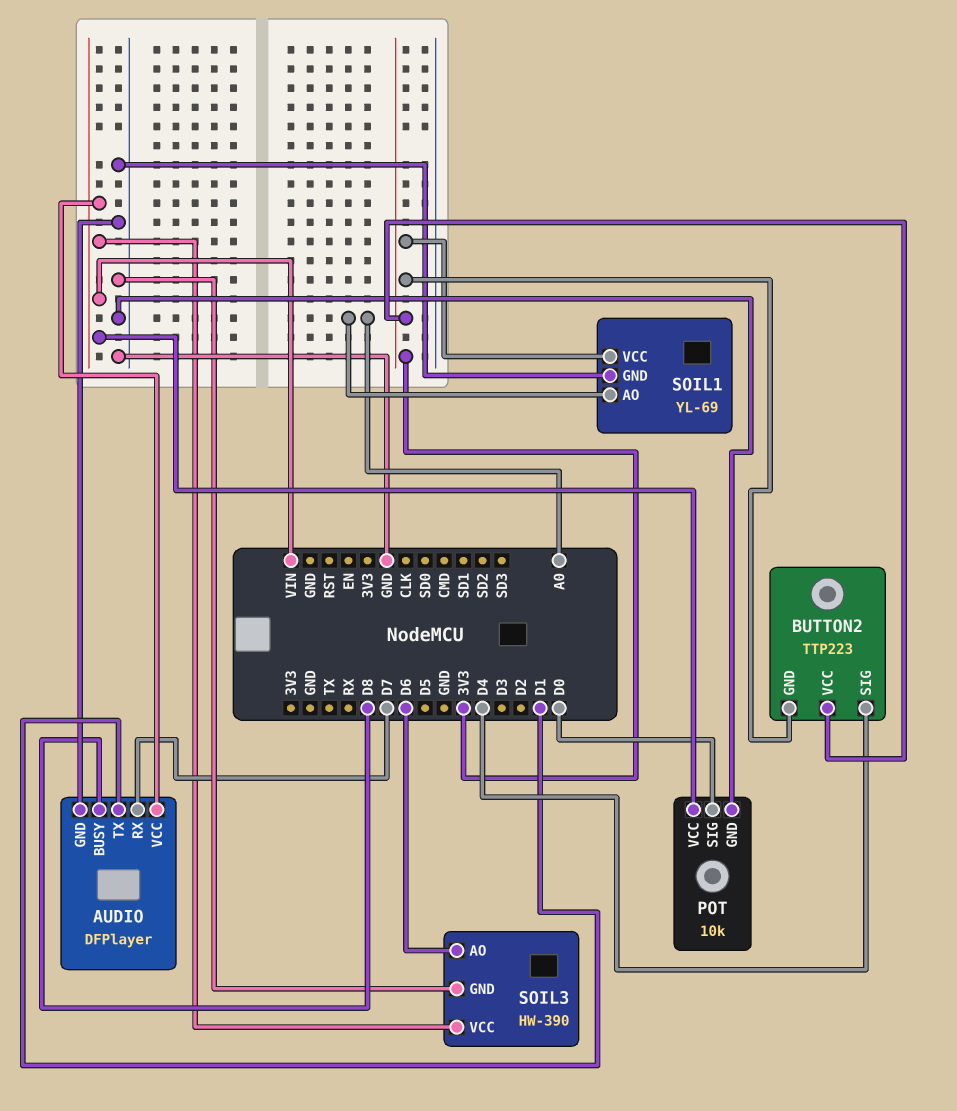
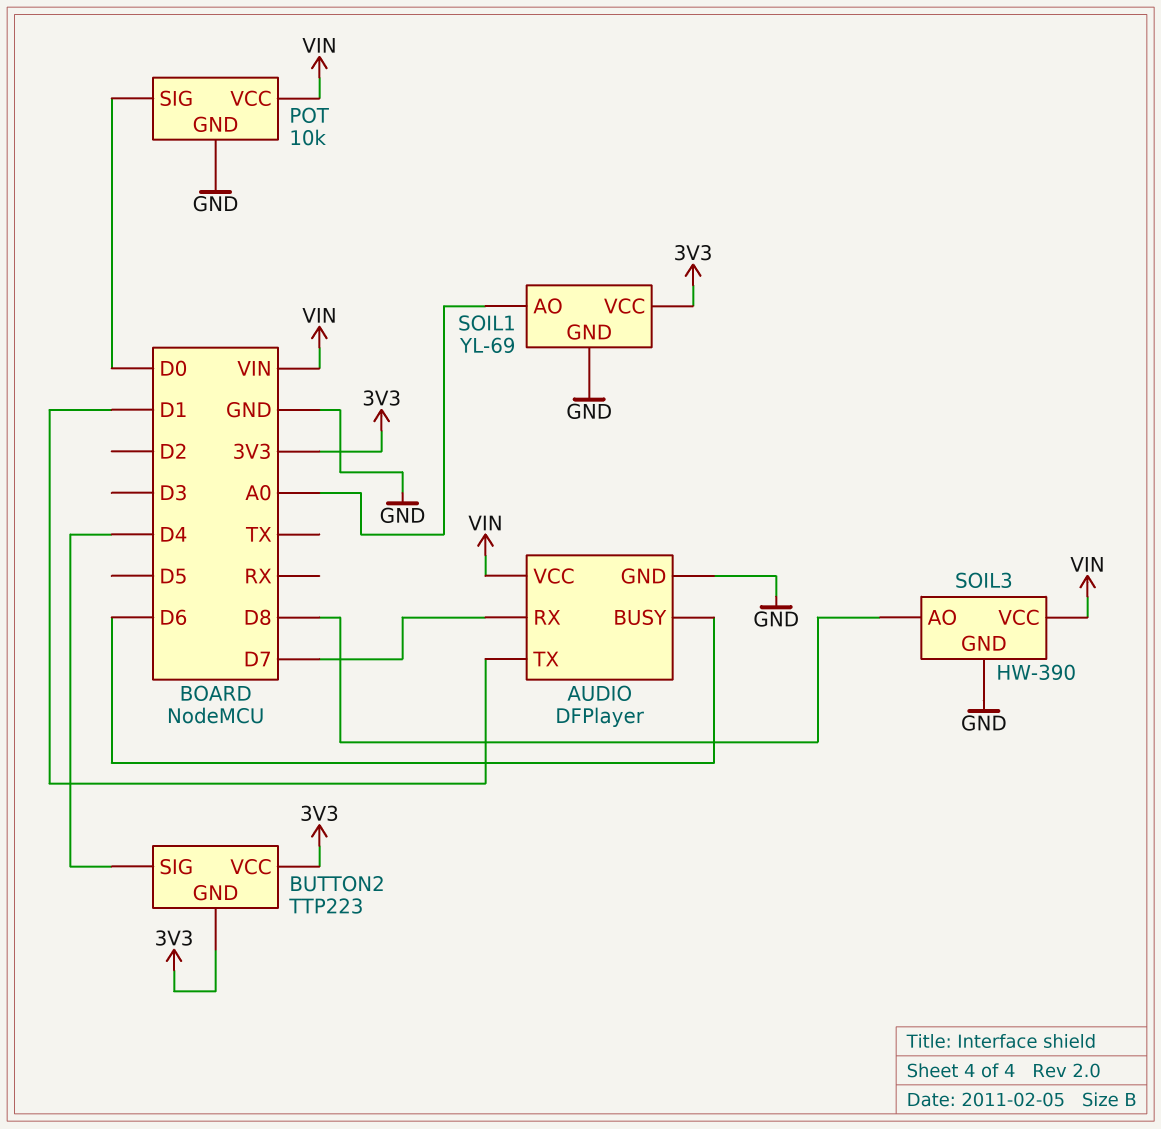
AUDIO pin BUSY: D8 -> D6
SOIL3 pin AO: D6 -> D8

